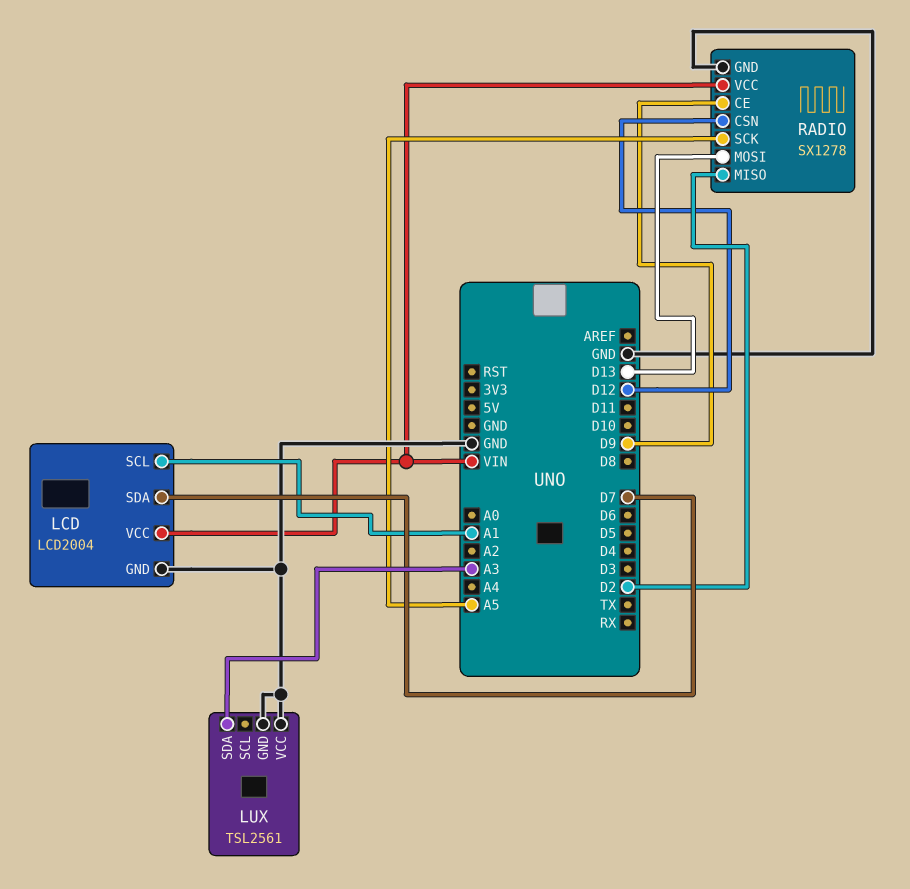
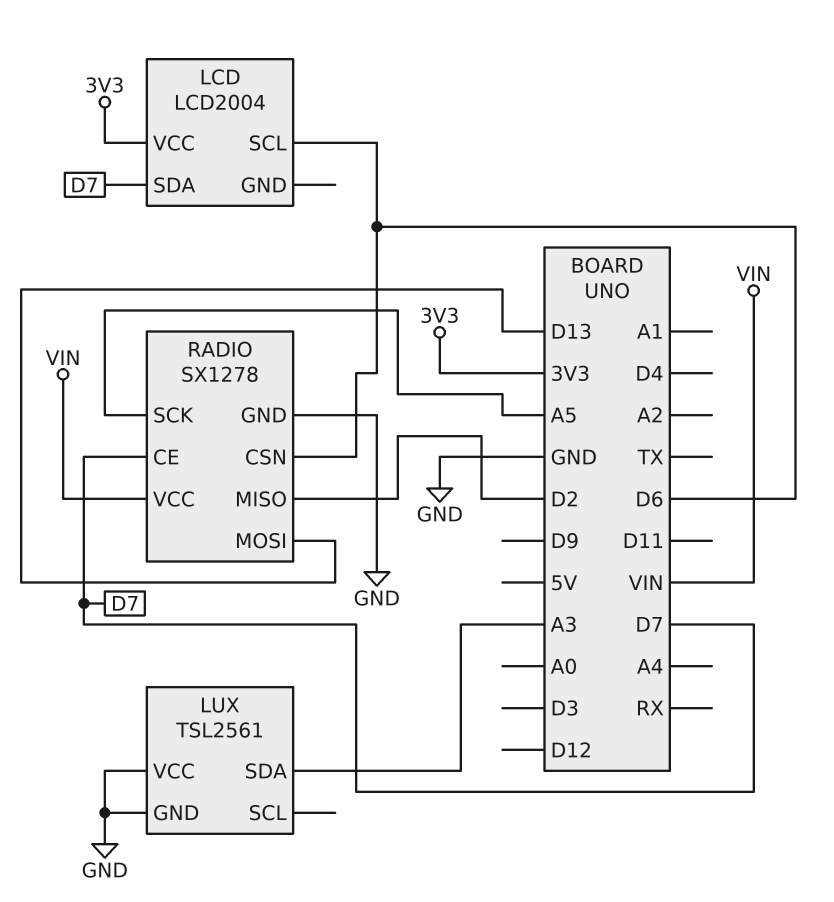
LCD pin GND: GND -> none
LCD pin SCL: A1 -> D6
LCD pin VCC: VIN -> 3V3
RADIO pin CE: D9 -> D7
RADIO pin CSN: D12 -> D6

